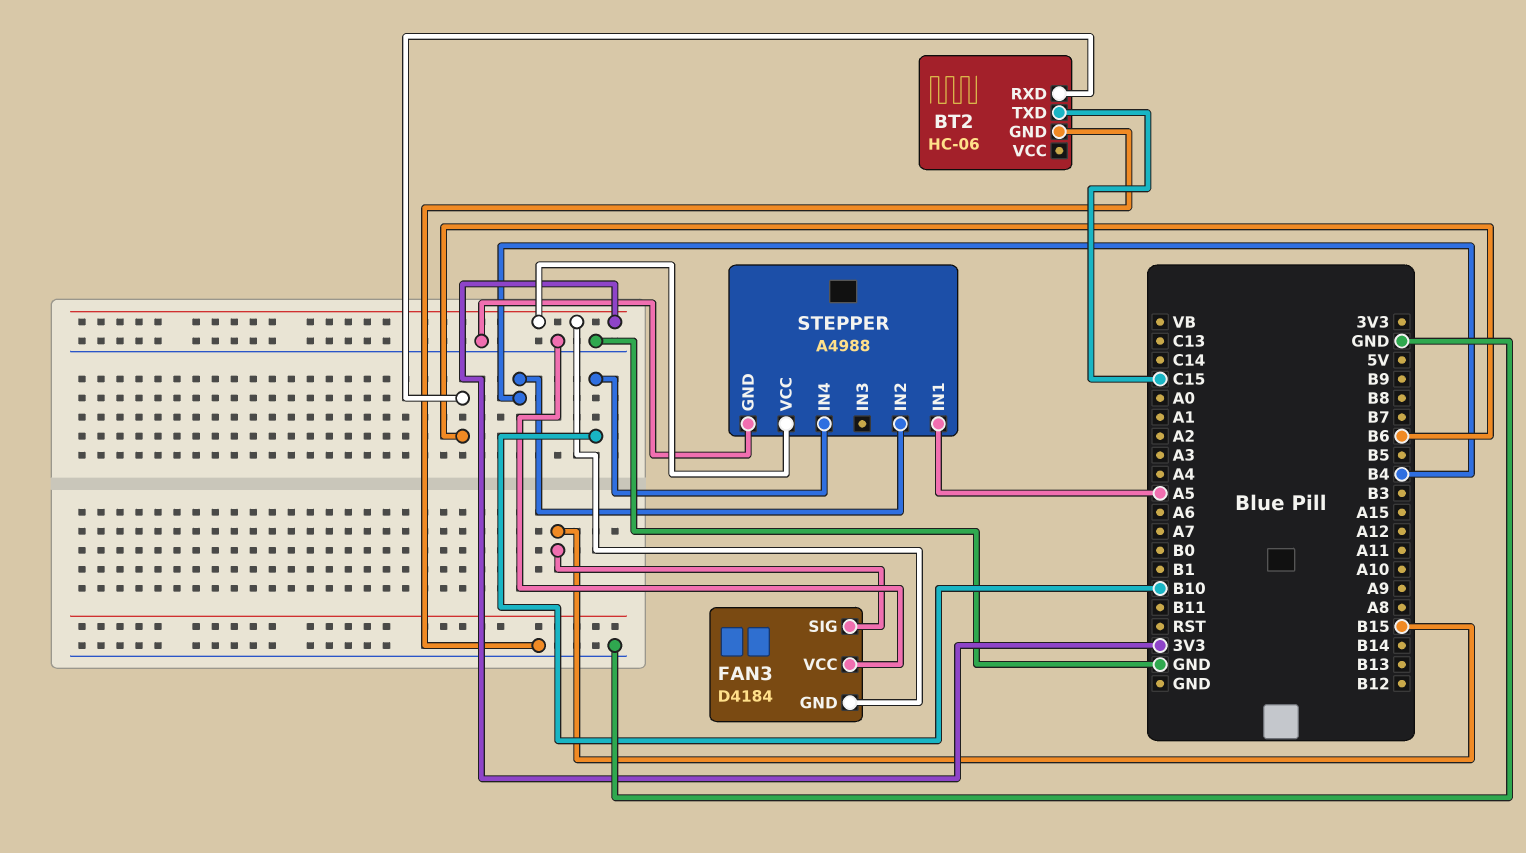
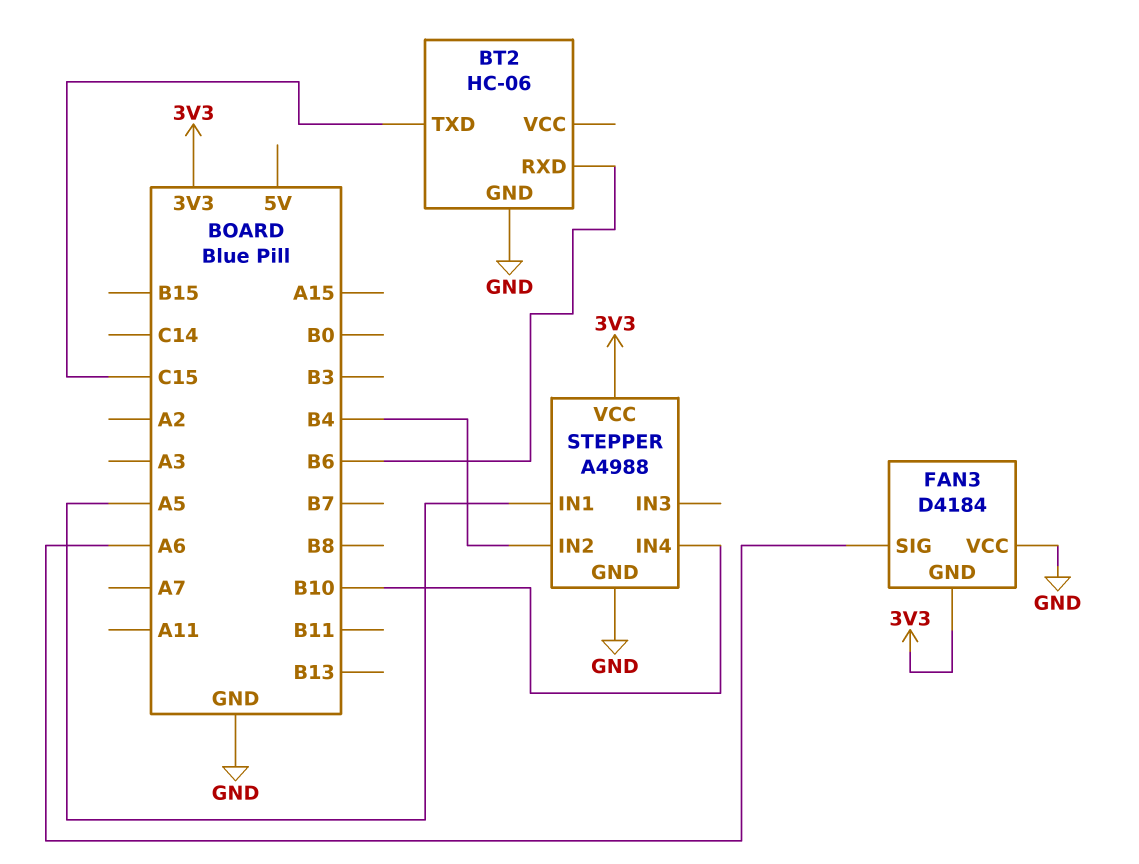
FAN3 pin SIG: B15 -> A6

